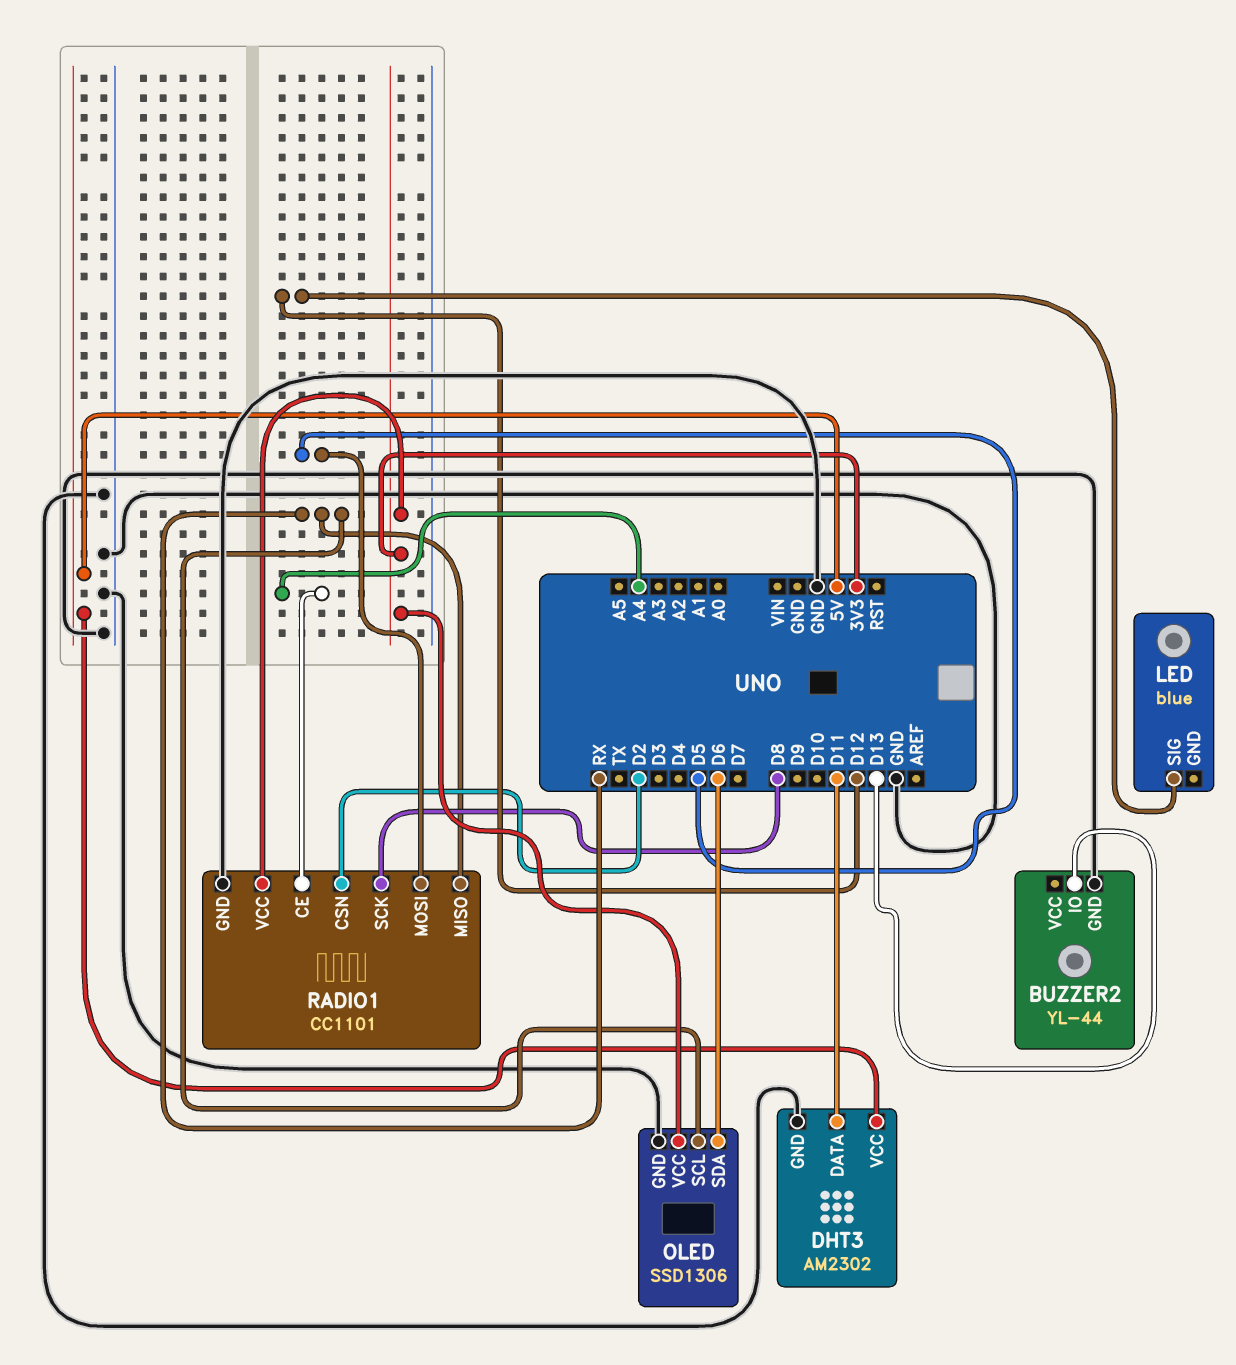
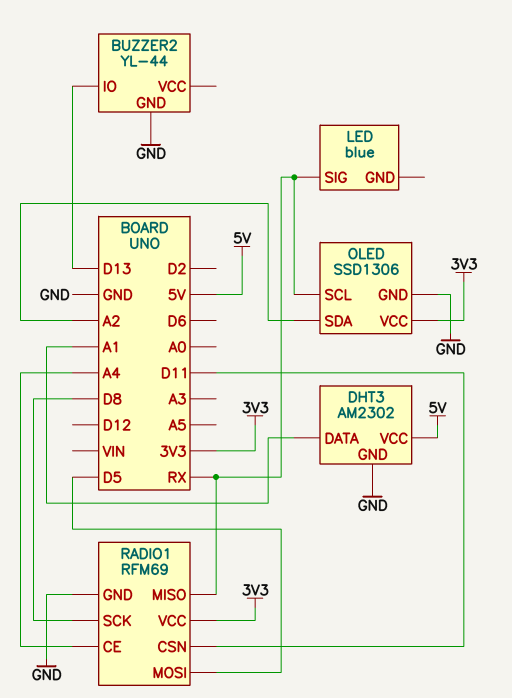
DHT3 pin DATA: D11 -> A1
LED pin SIG: D12 -> RX
OLED pin SDA: D6 -> A2
RADIO1: CC1101 -> RFM69
RADIO1 pin CSN: D2 -> D11

